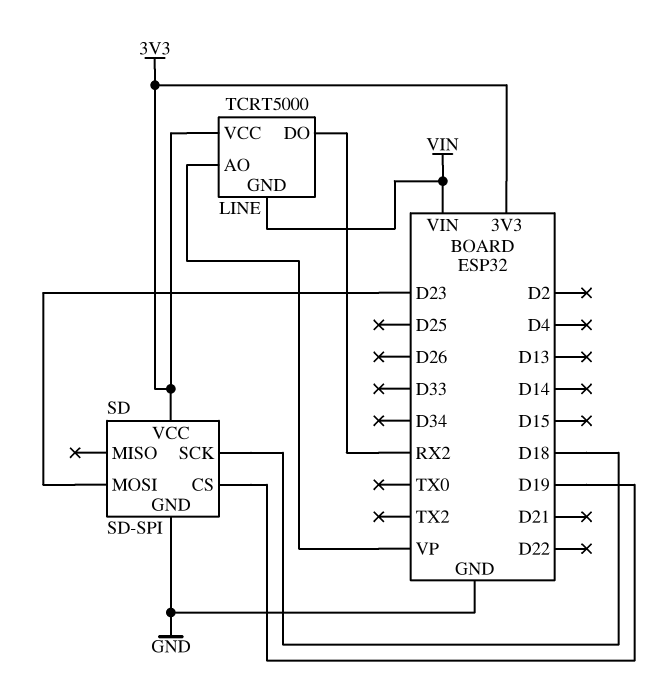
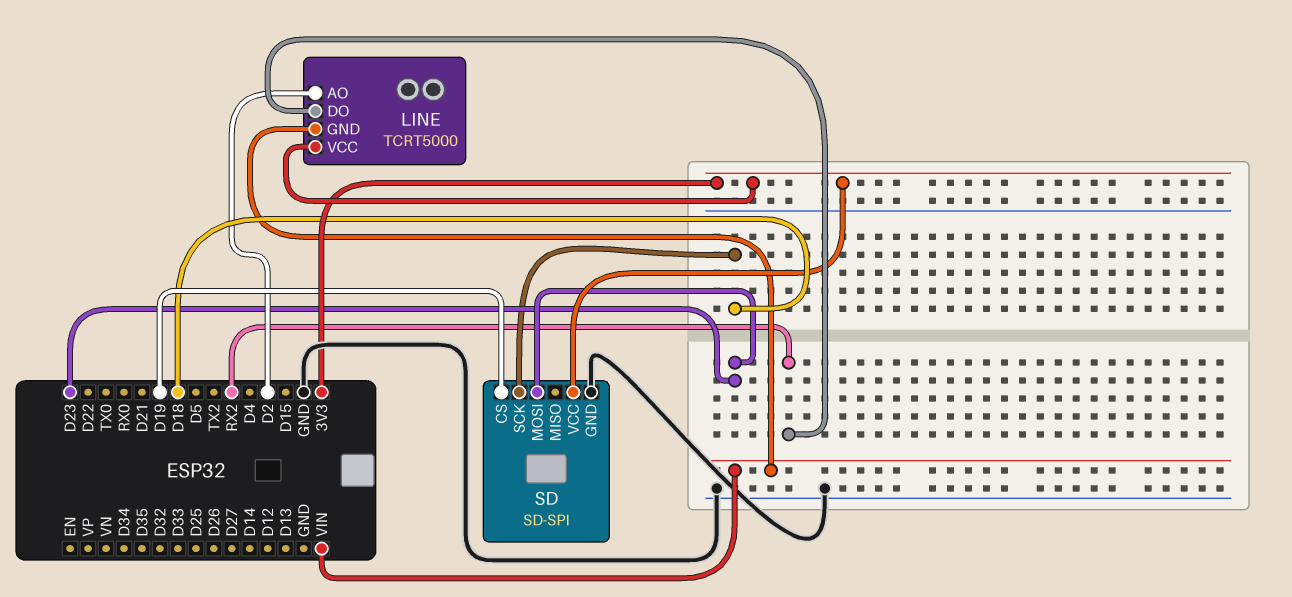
LINE pin AO: VP -> D2

